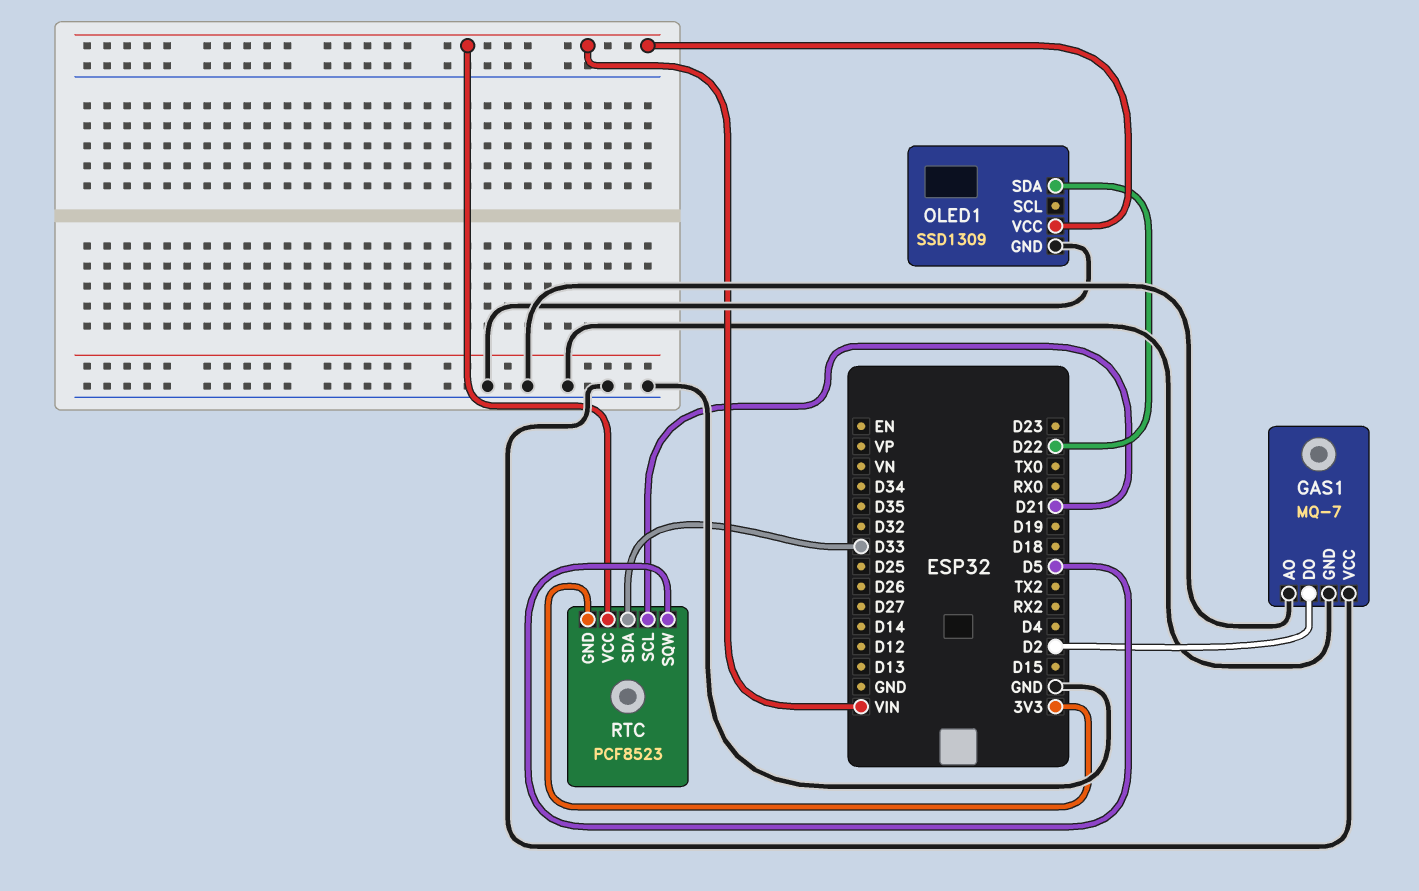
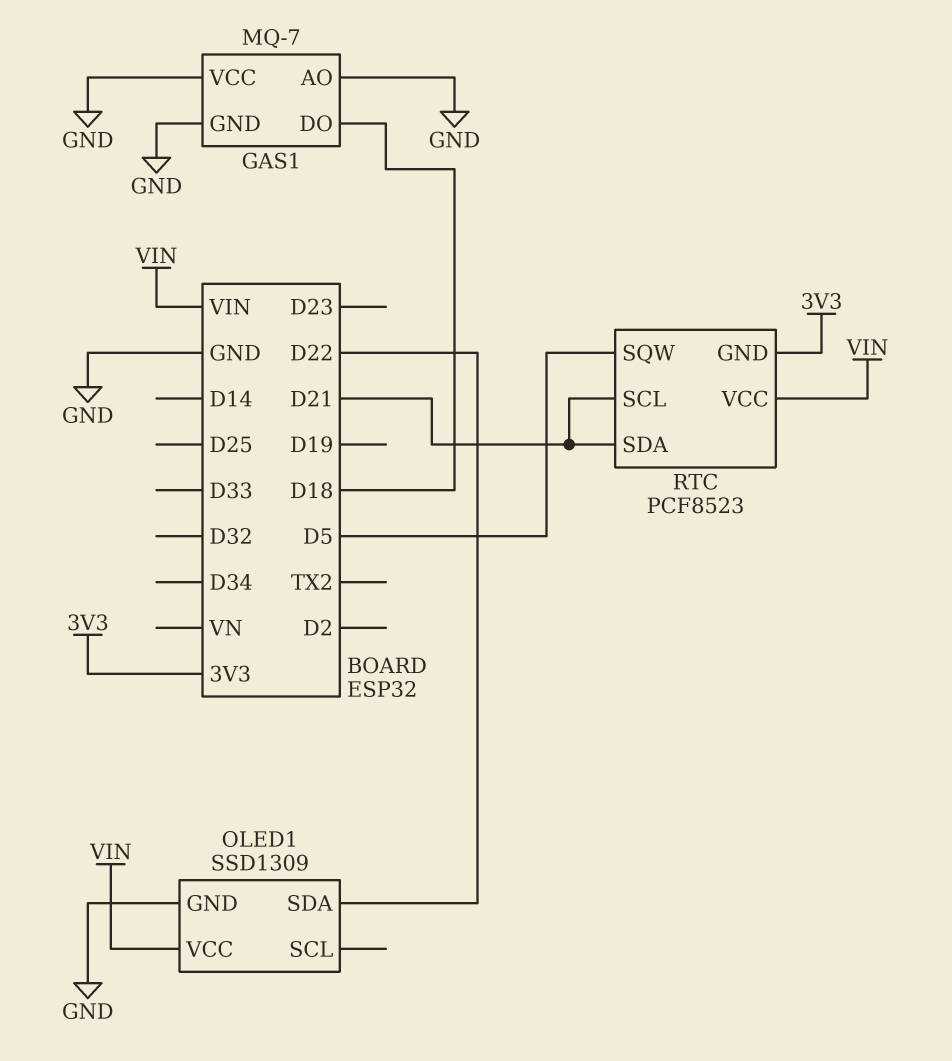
GAS1 pin DO: D2 -> D18
RTC pin SDA: D33 -> D21

